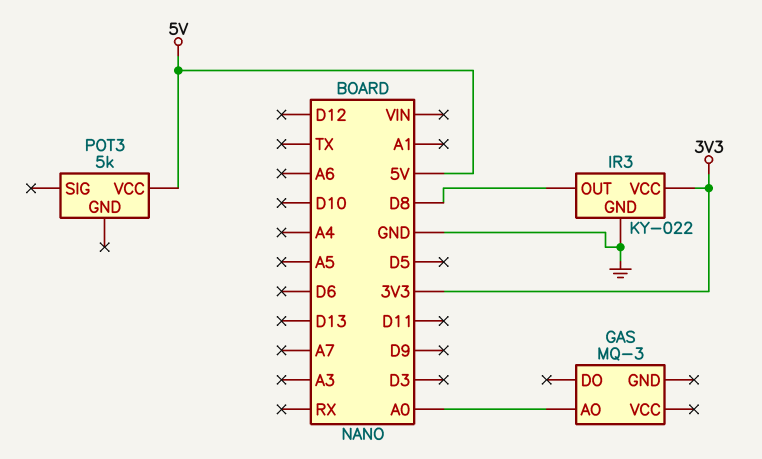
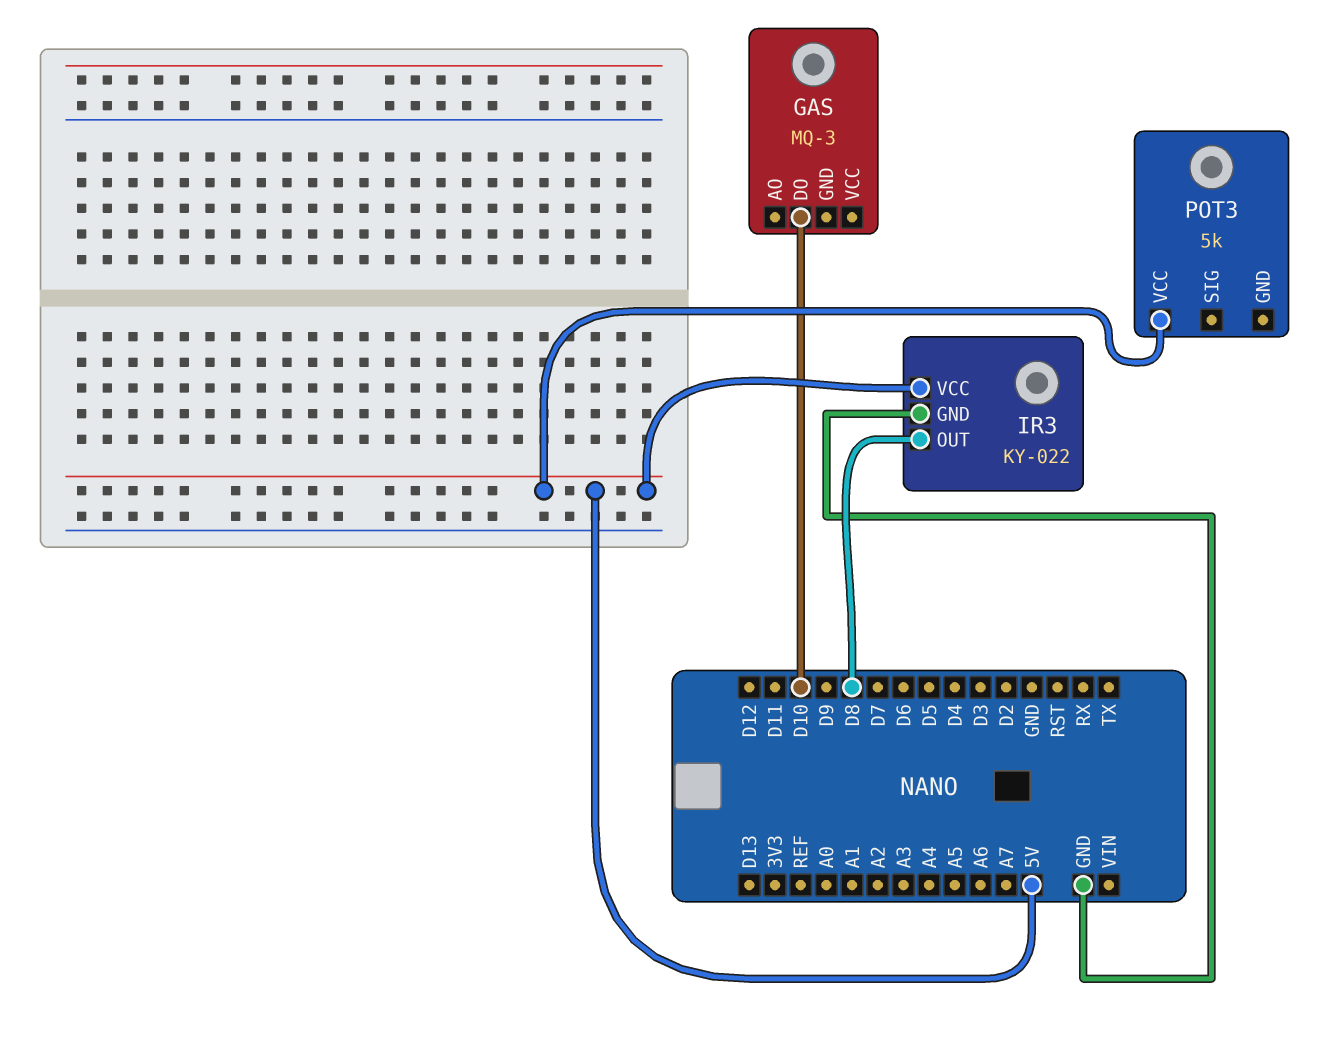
GAS pin AO: A0 -> none
GAS pin DO: none -> D10
IR3 pin VCC: 3V3 -> 5V

